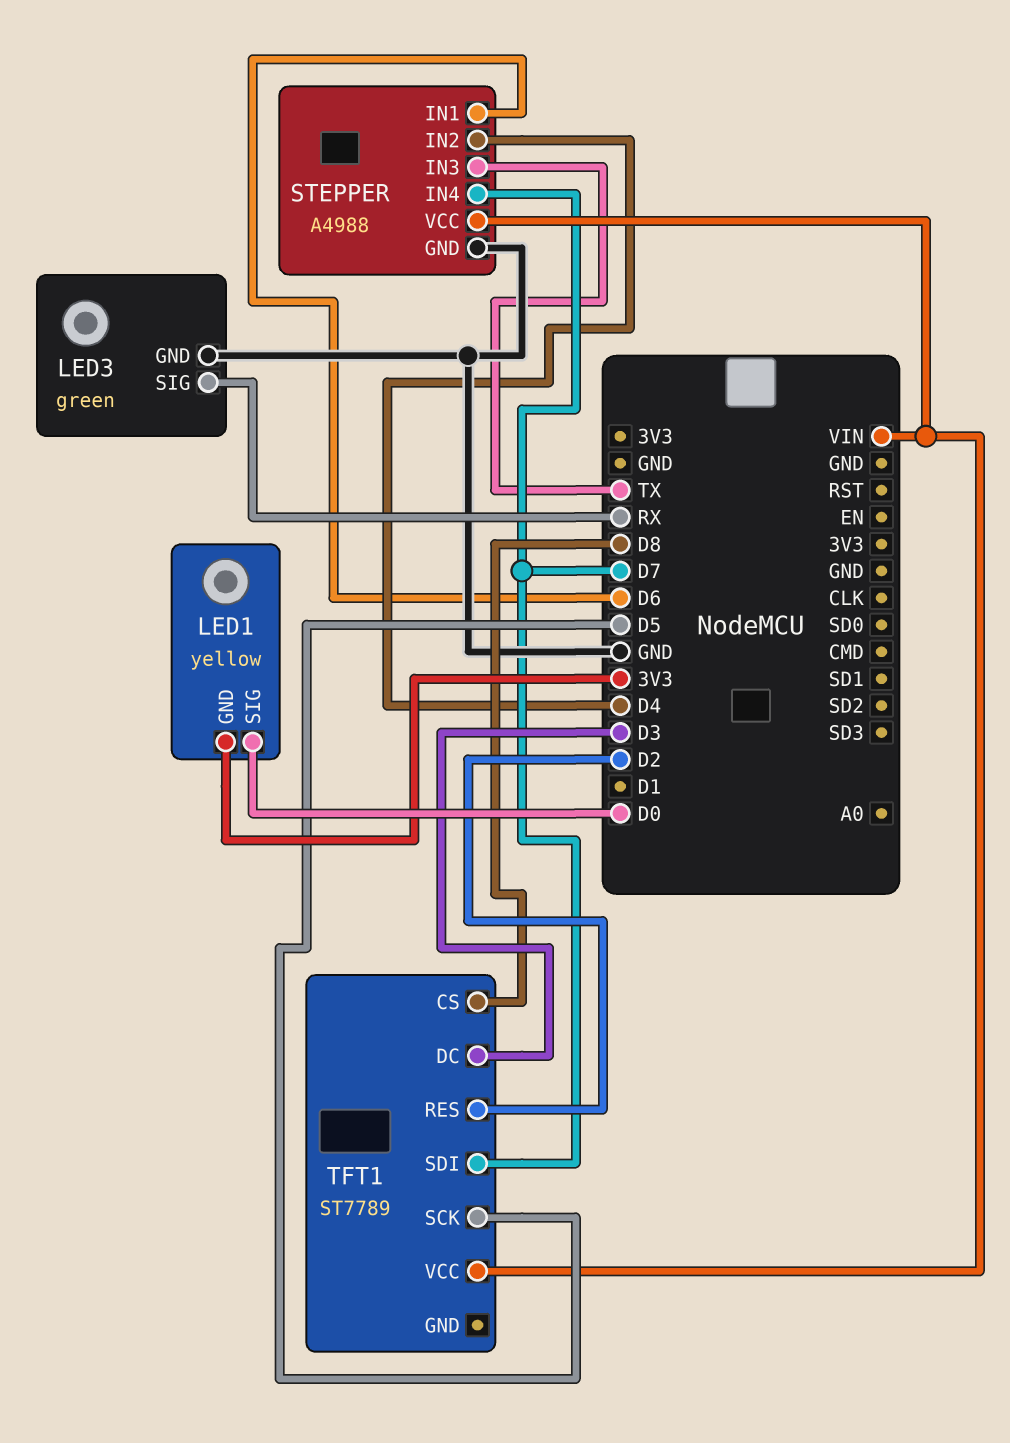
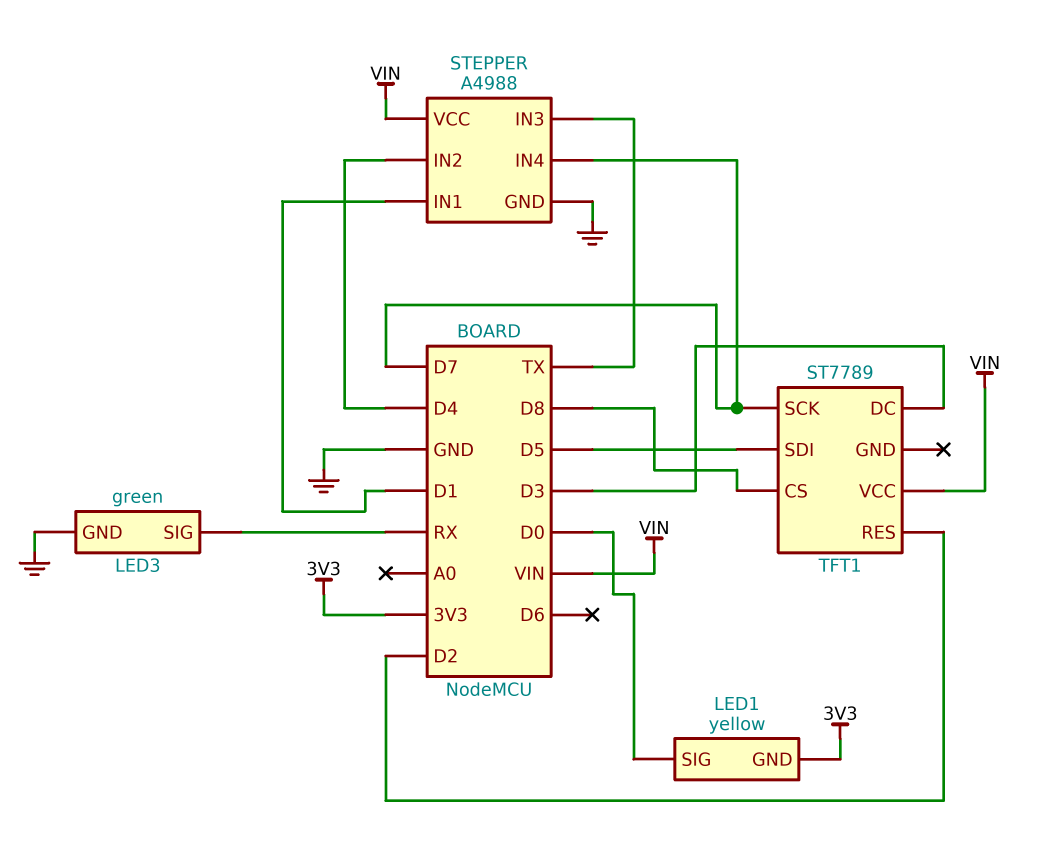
STEPPER pin IN1: D6 -> D1
TFT1 pin SCK: D5 -> D7
TFT1 pin SDI: D7 -> D5

